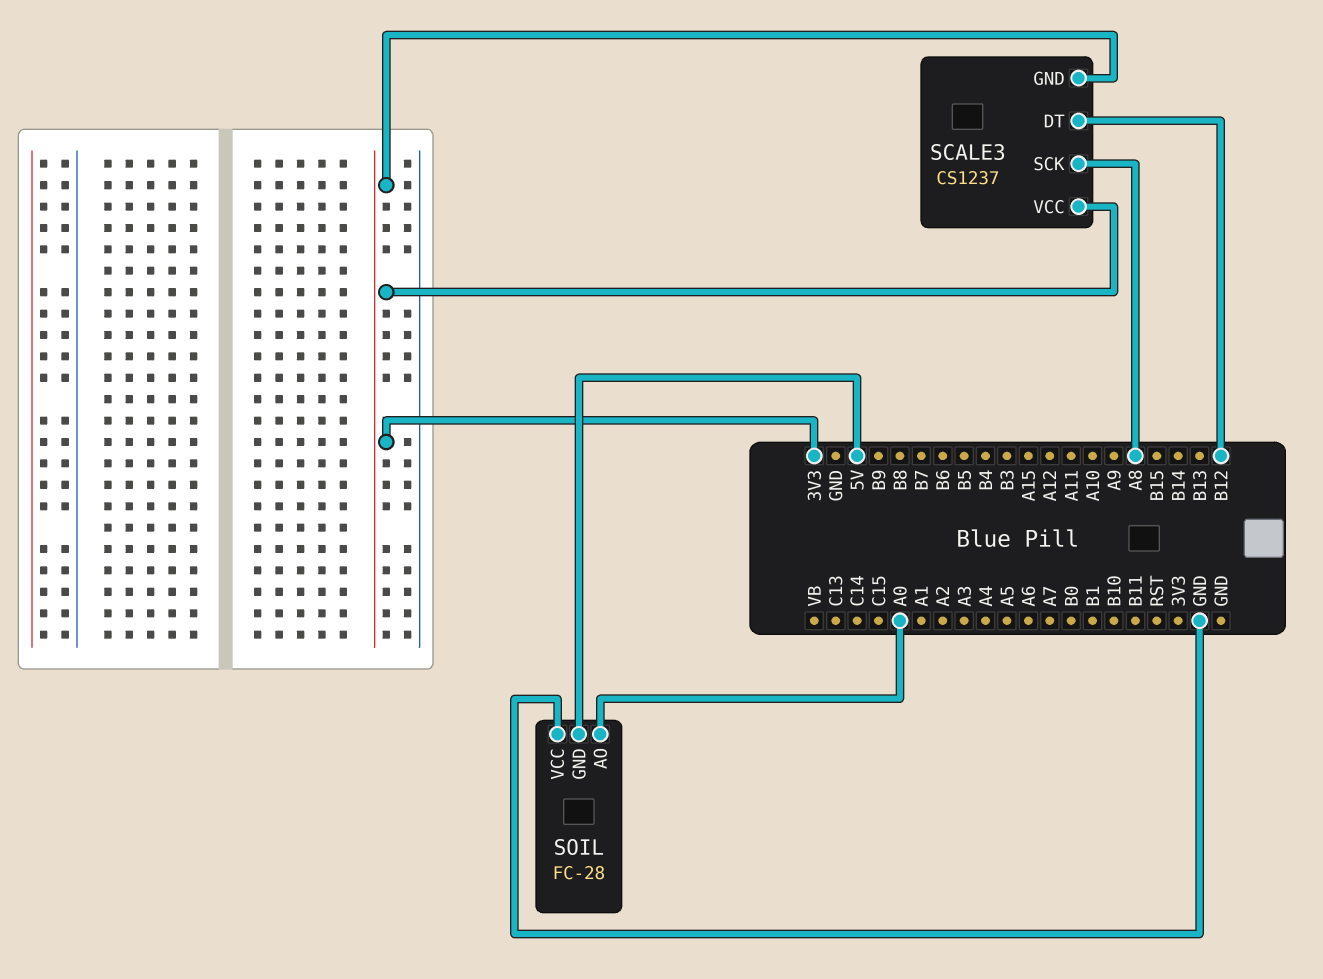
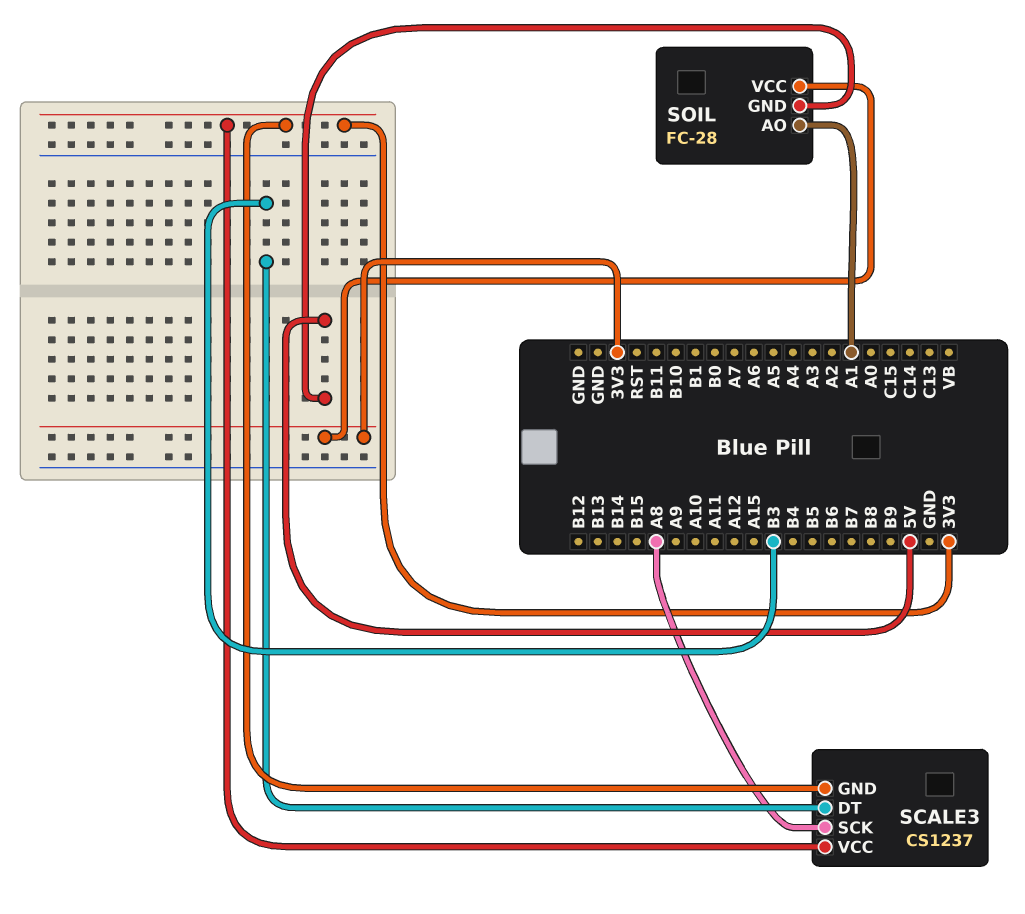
SCALE3 pin DT: B12 -> B3
SOIL pin AO: A0 -> A1
SOIL pin VCC: GND -> 3V3

